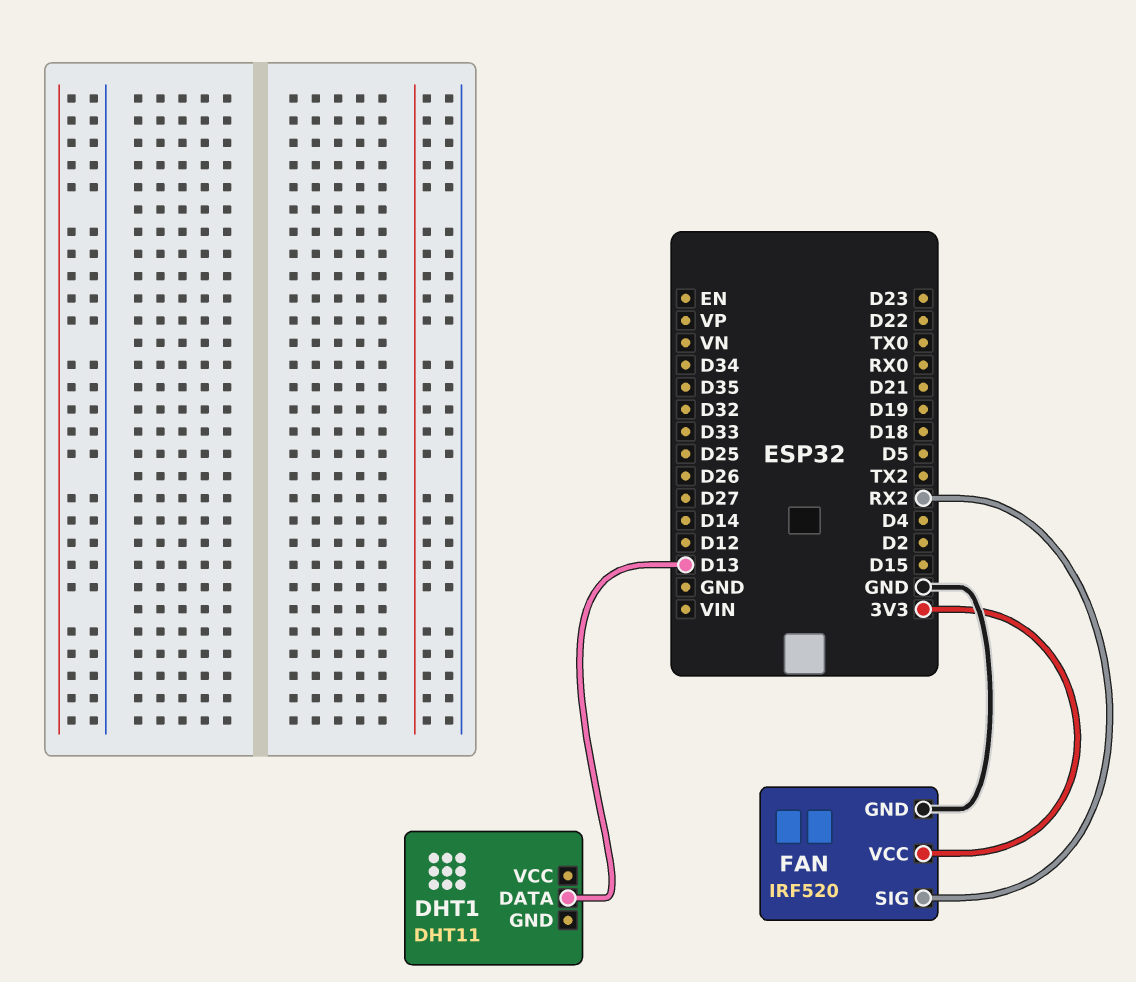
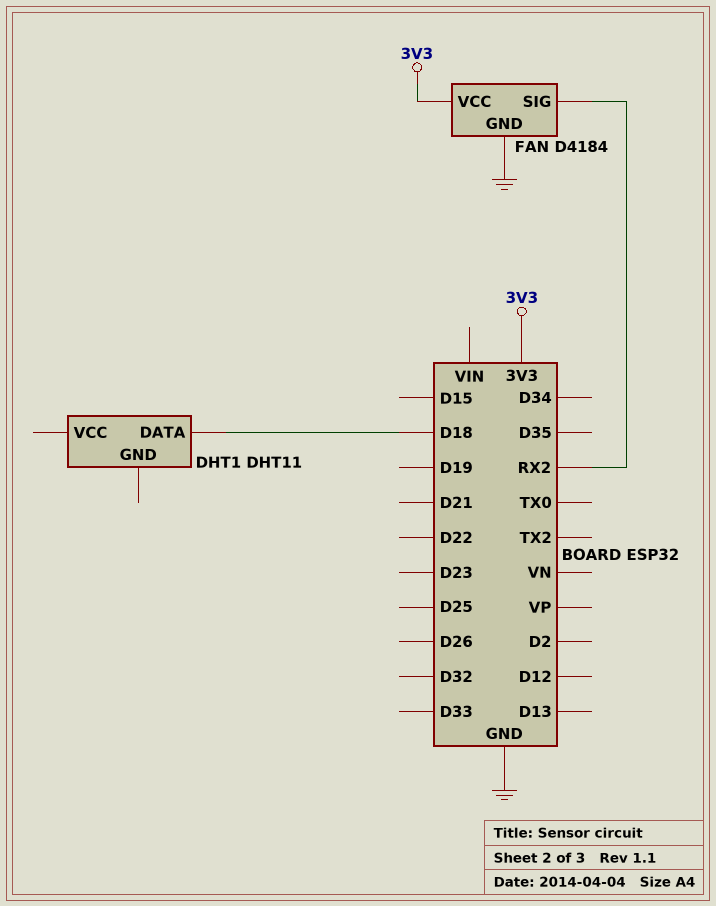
DHT1 pin DATA: D13 -> D18
FAN: IRF520 -> D4184

